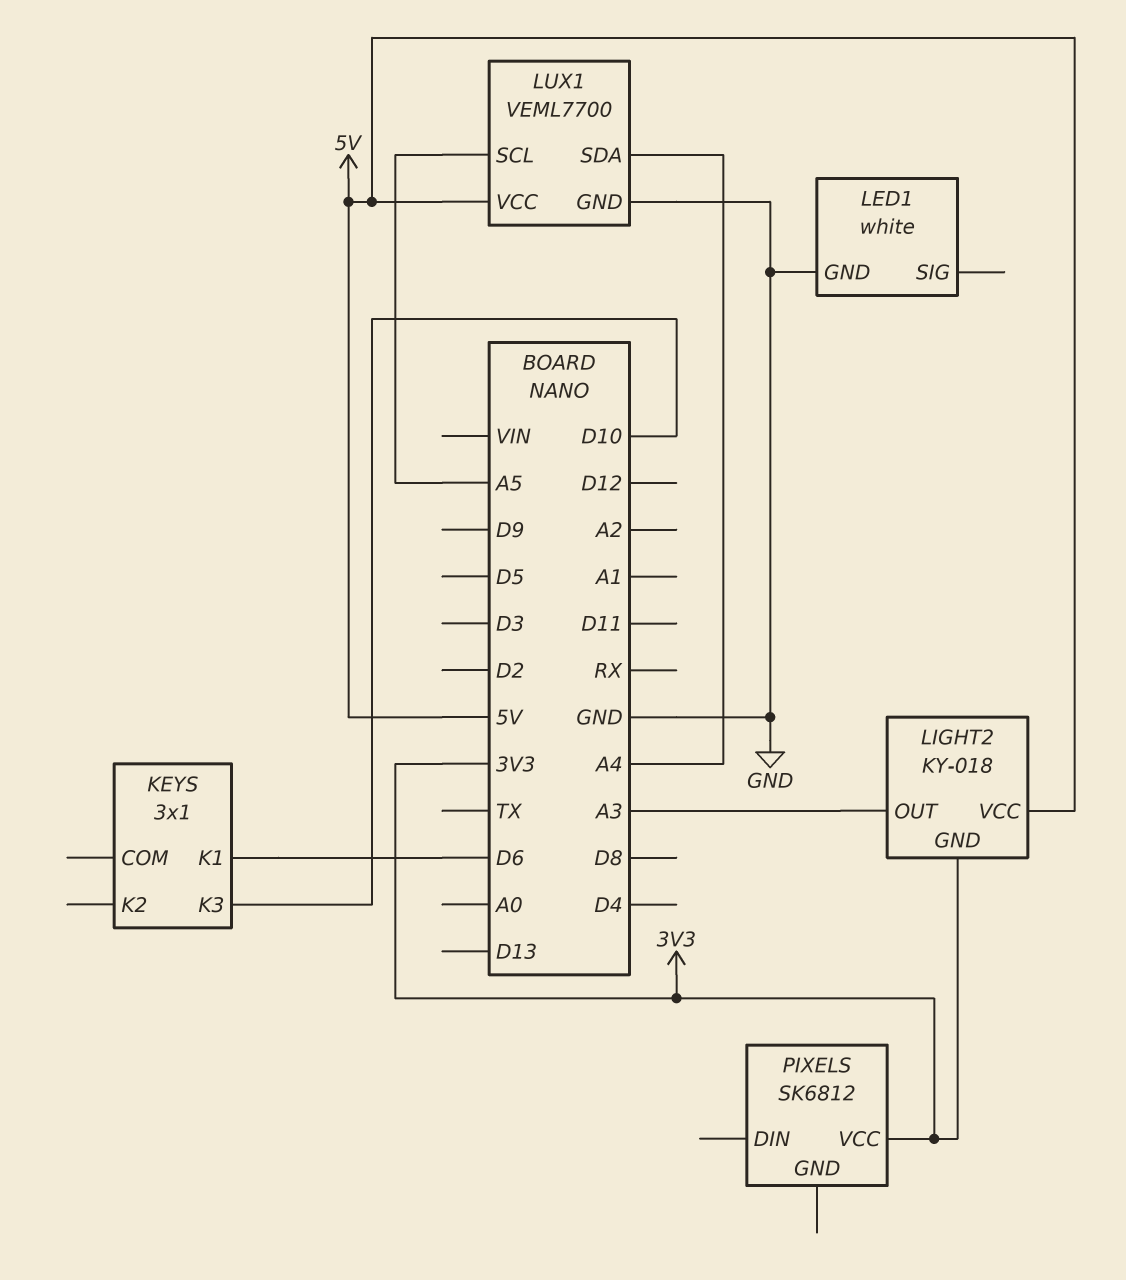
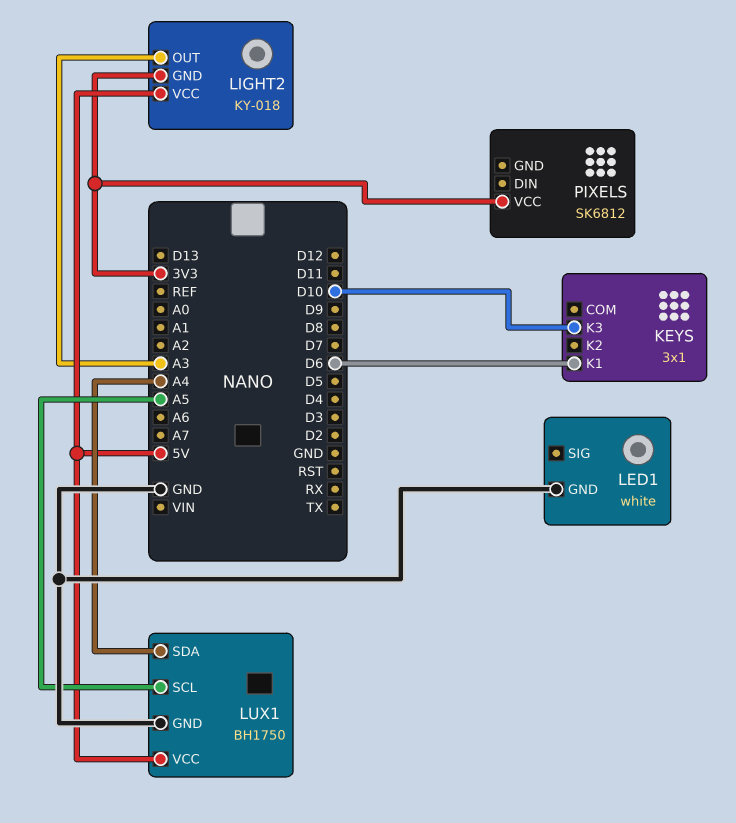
LUX1: VEML7700 -> BH1750

